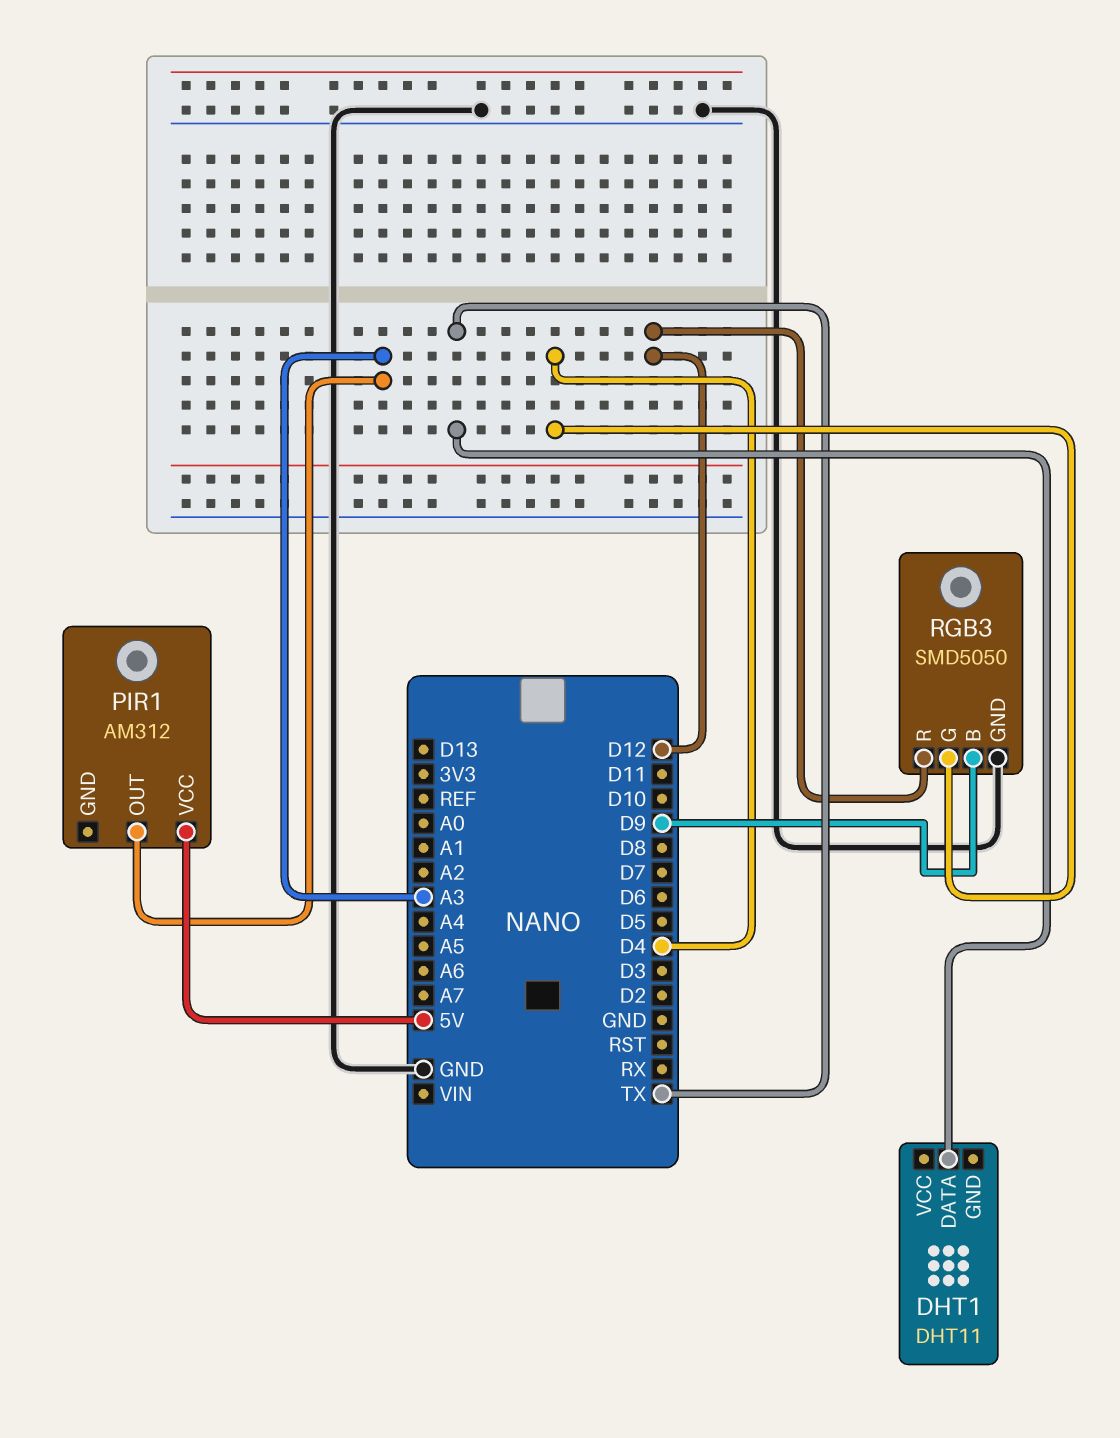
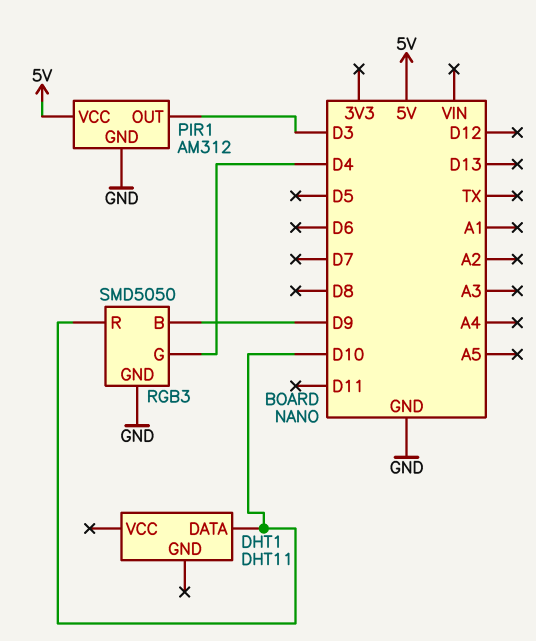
DHT1 pin DATA: TX -> D10
PIR1 pin GND: none -> GND
PIR1 pin OUT: A3 -> D3
RGB3 pin R: D12 -> D10

